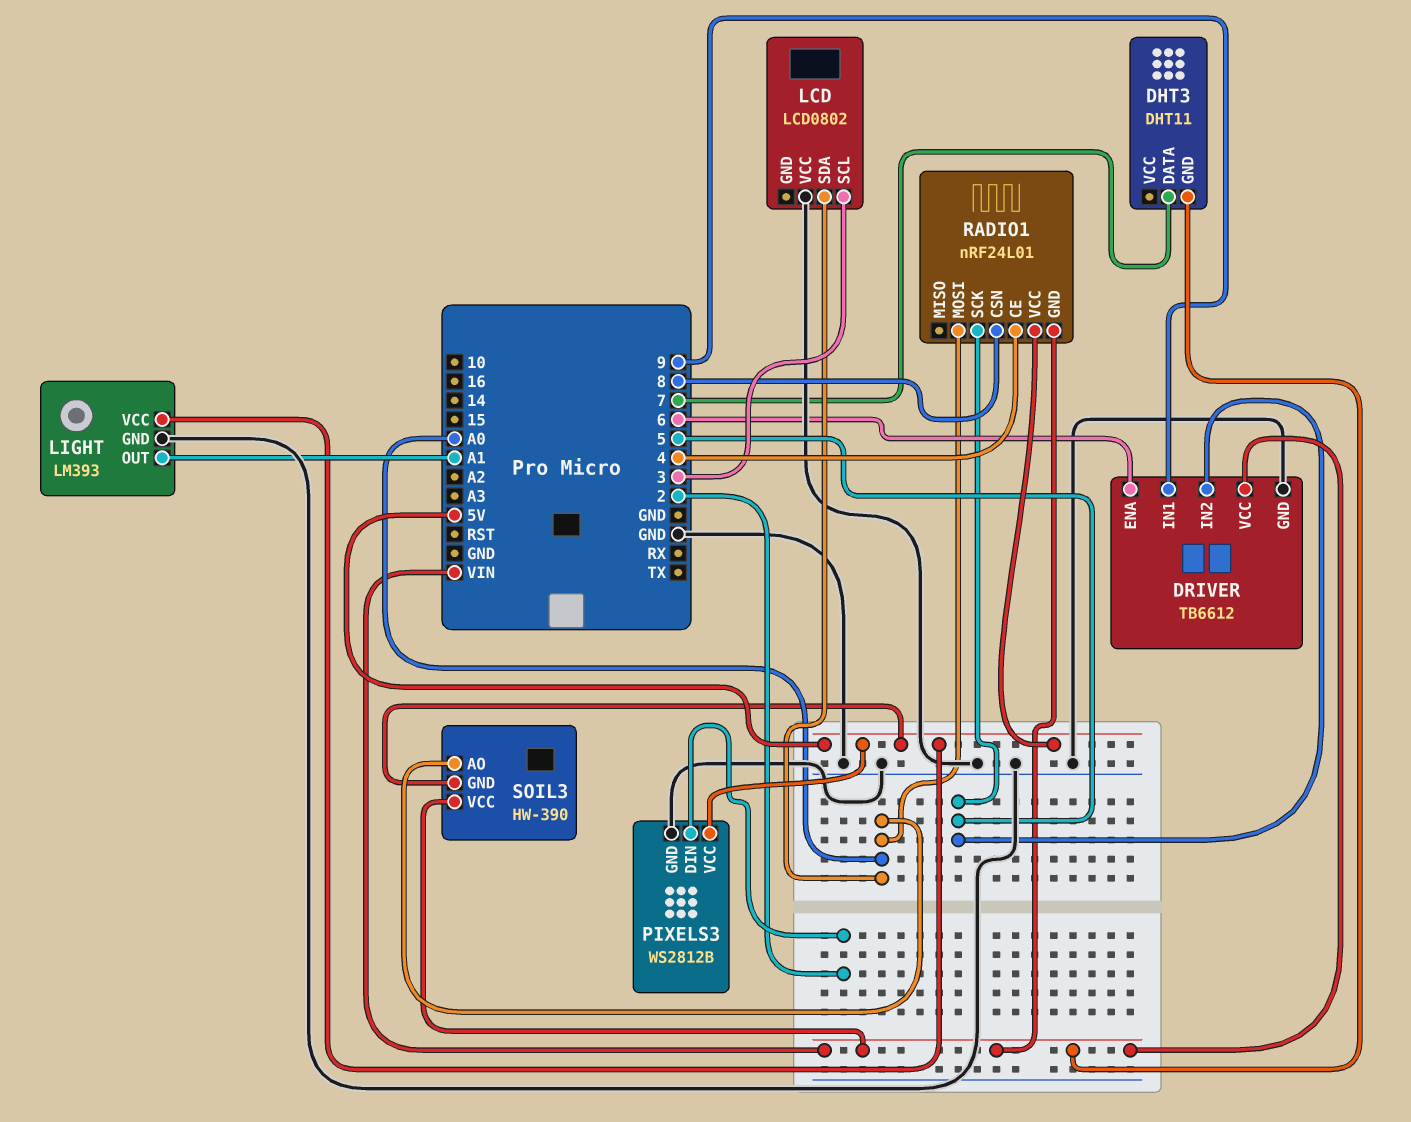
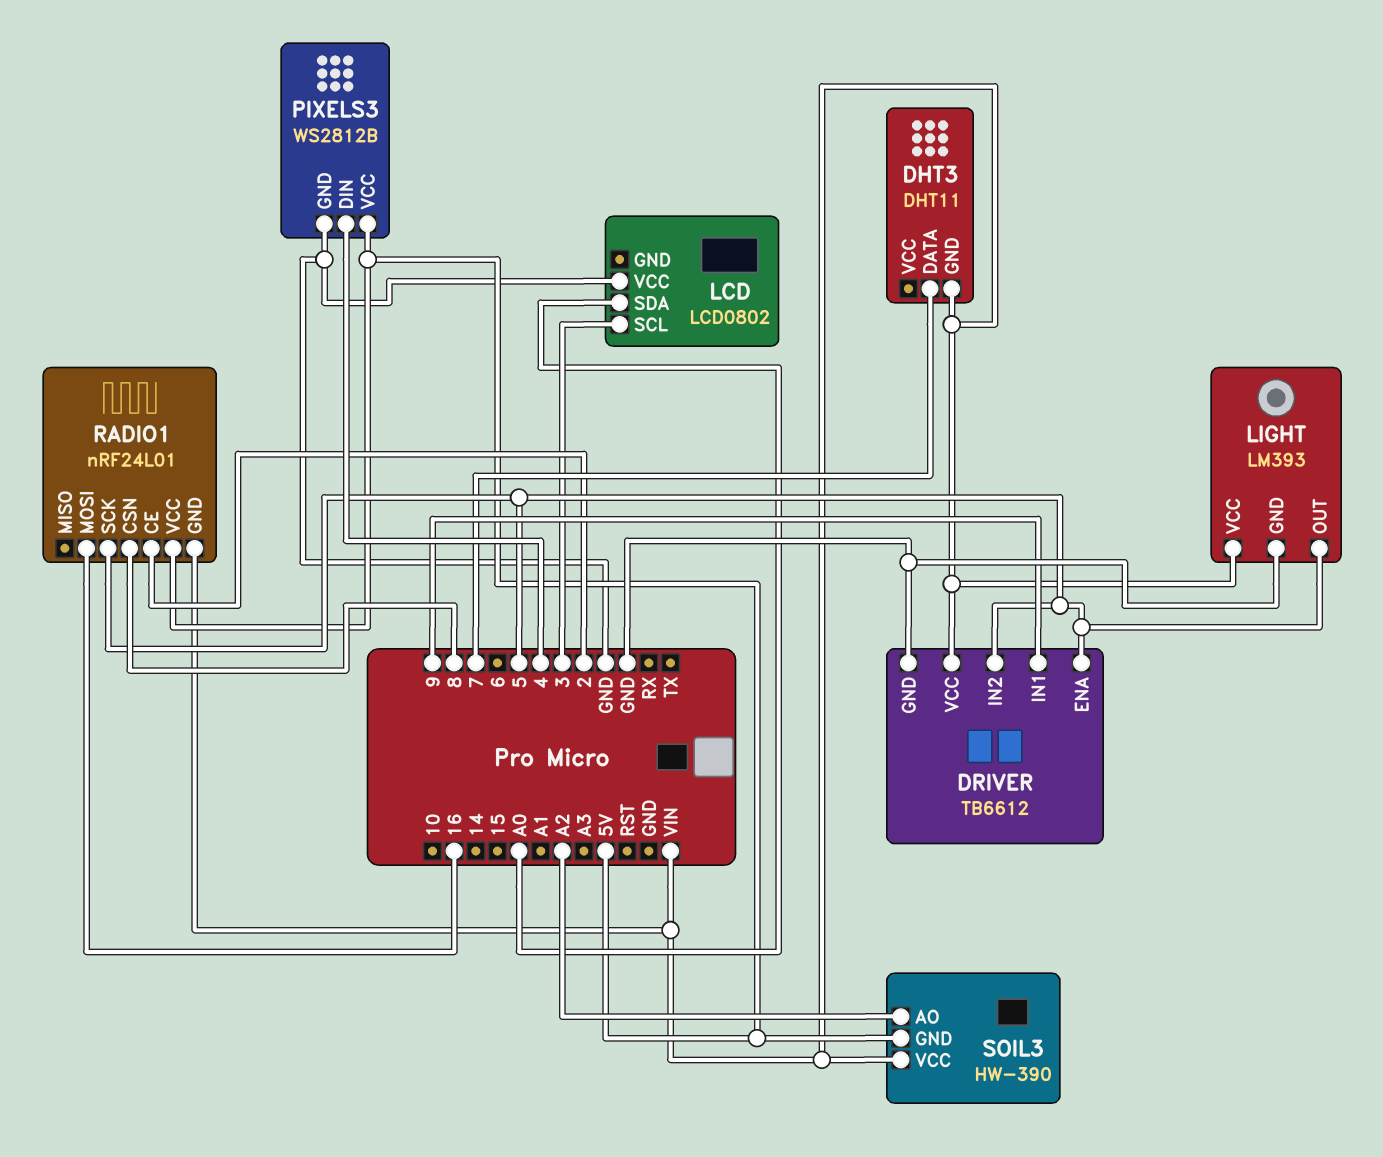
DRIVER pin ENA: 6 -> 5
LIGHT pin OUT: A1 -> 5
LIGHT pin VCC: 5V -> VIN
PIXELS3 pin DIN: 2 -> 4
RADIO1 pin CE: 4 -> 2
RADIO1 pin MOSI: A0 -> 16
SOIL3 pin AO: A0 -> A2

